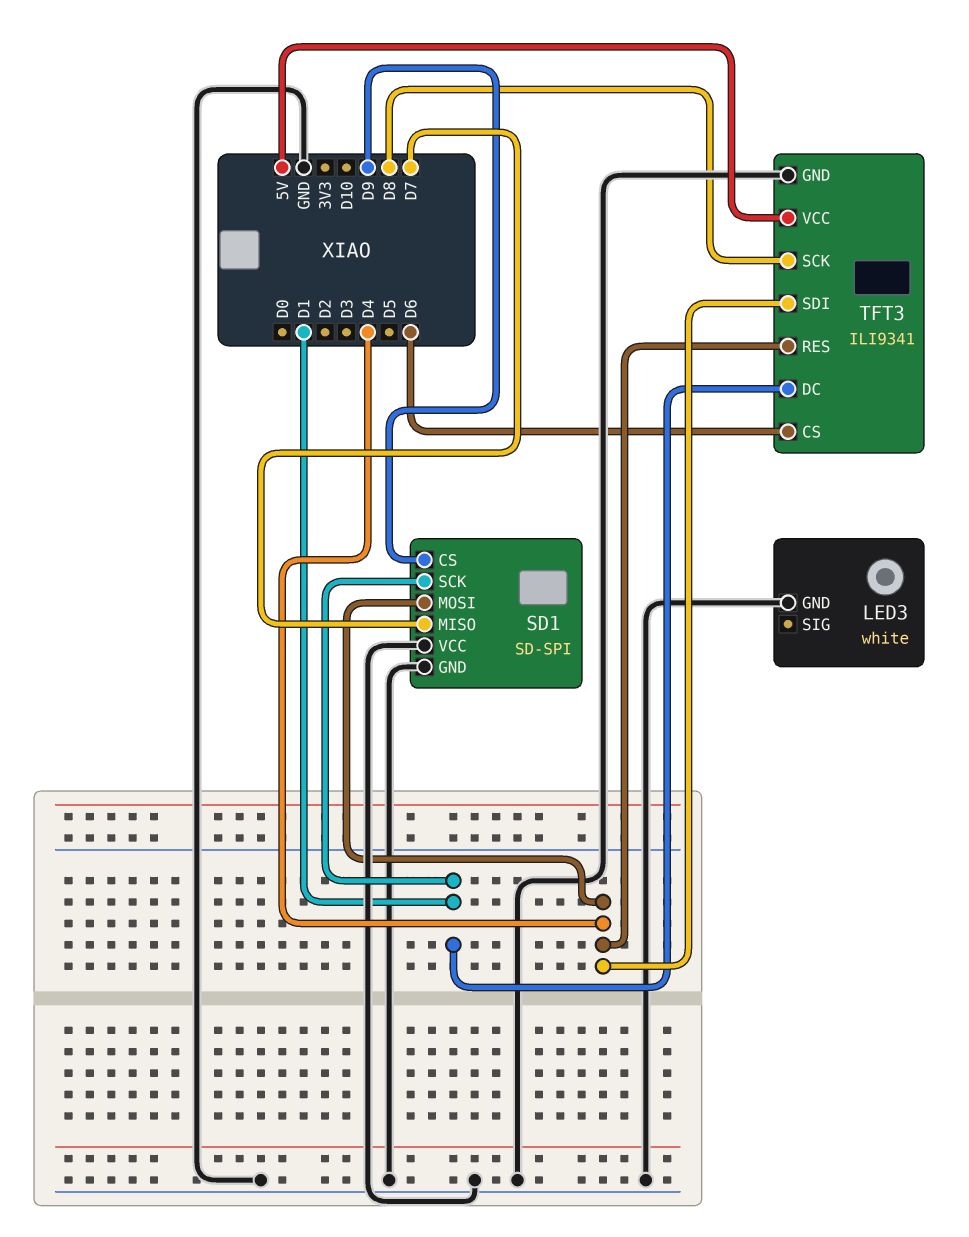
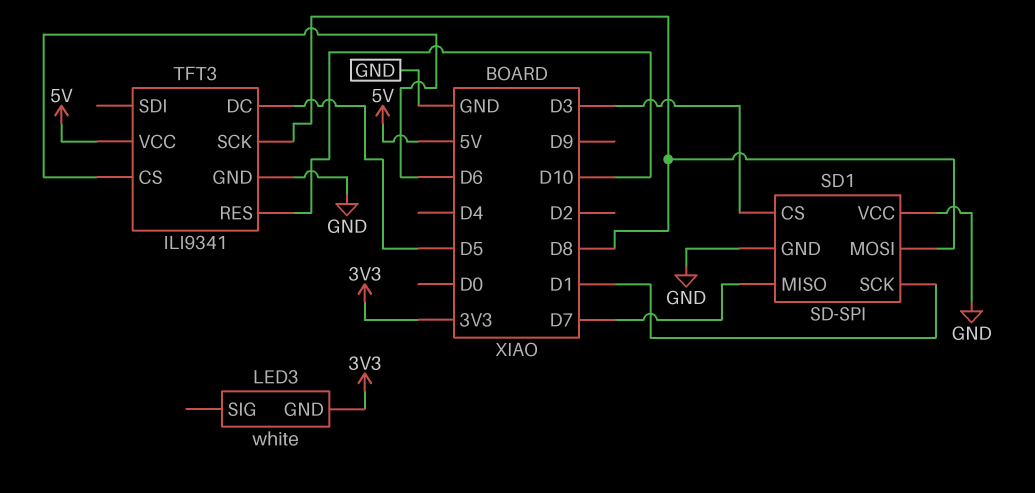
LED3 pin GND: GND -> 3V3
SD1 pin CS: D9 -> D3
SD1 pin MOSI: D4 -> D8
TFT3 pin DC: D1 -> D5
TFT3 pin RES: D4 -> D10
TFT3 pin SDI: D4 -> none

